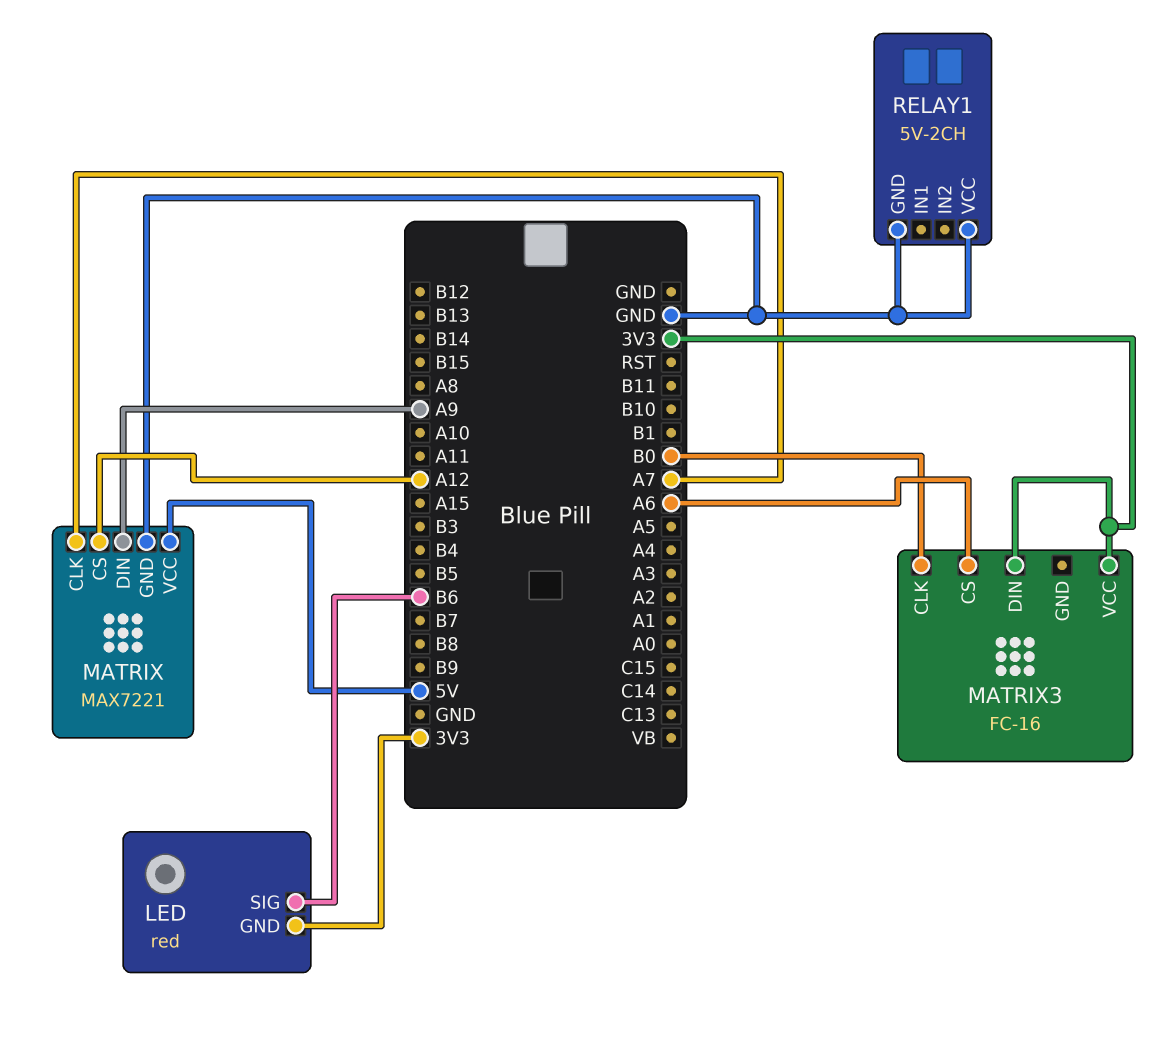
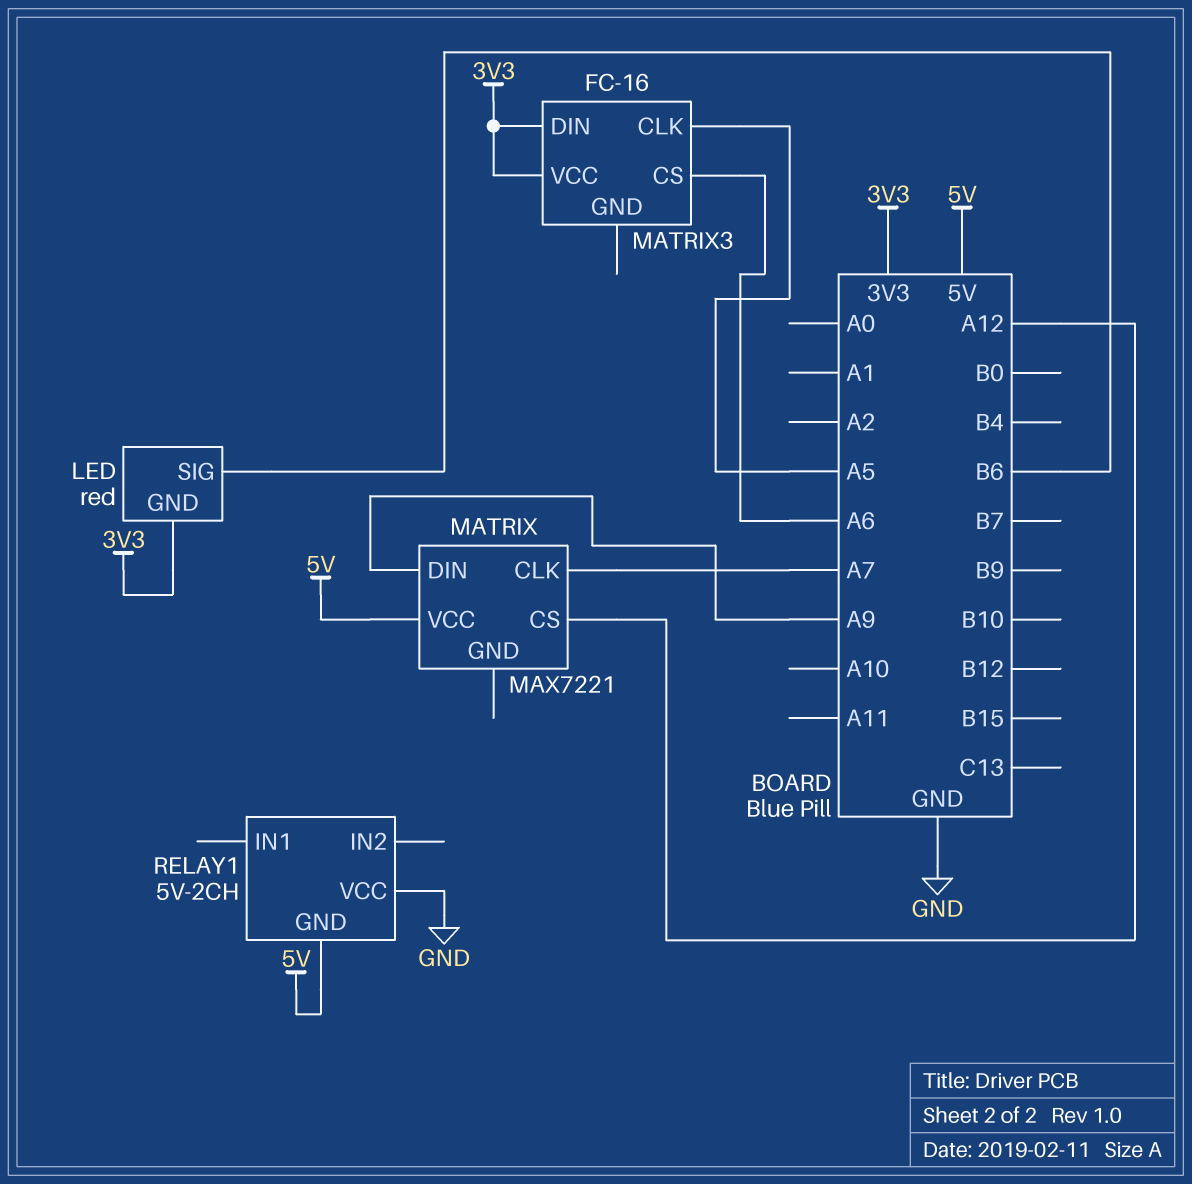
MATRIX pin GND: GND -> none
MATRIX3 pin CLK: B0 -> A5
RELAY1 pin GND: GND -> 5V

